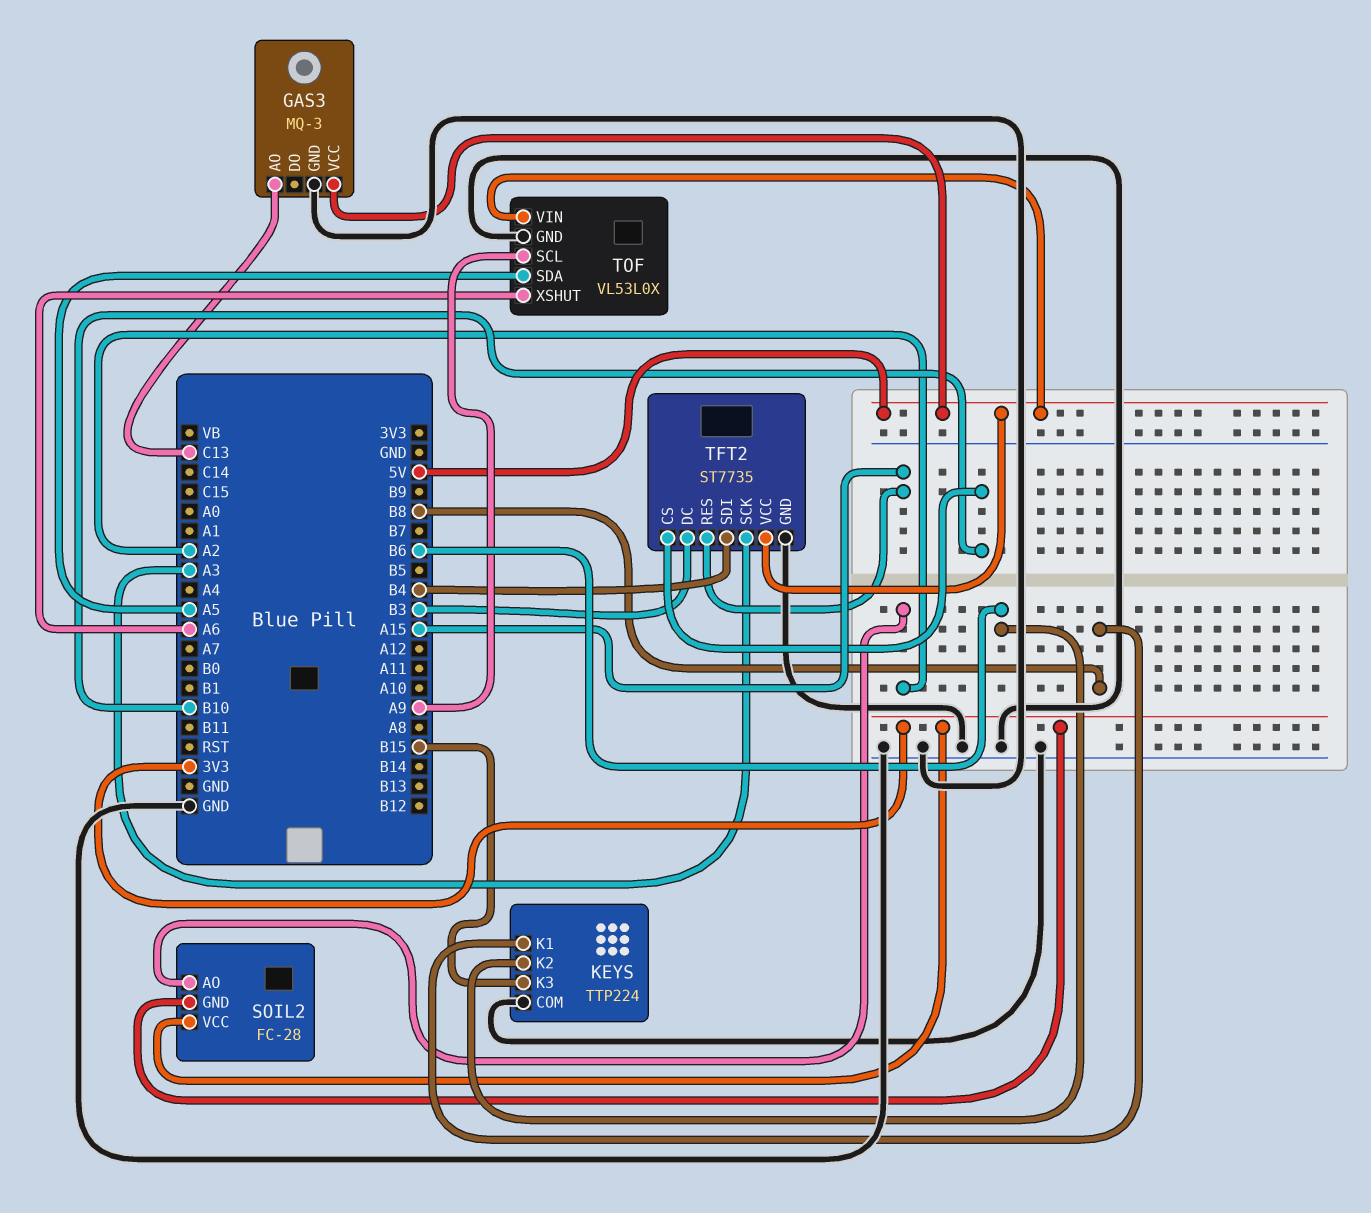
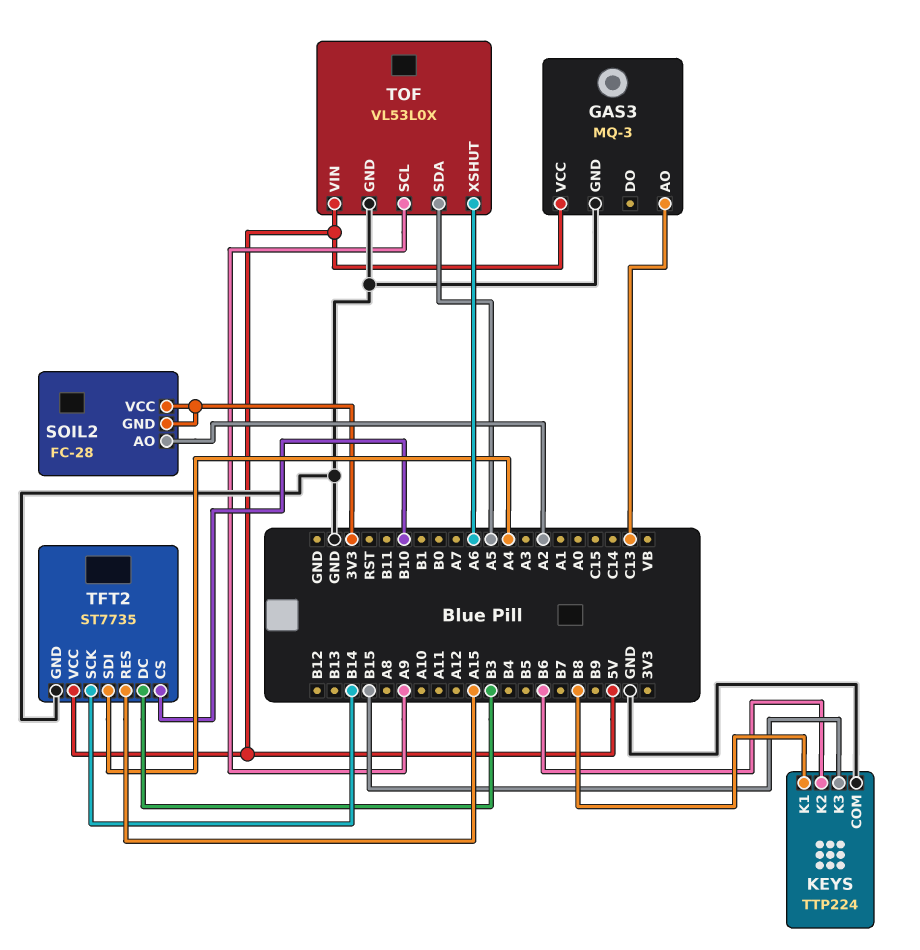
TFT2 pin SCK: A3 -> B14
TFT2 pin SDI: B4 -> A4

